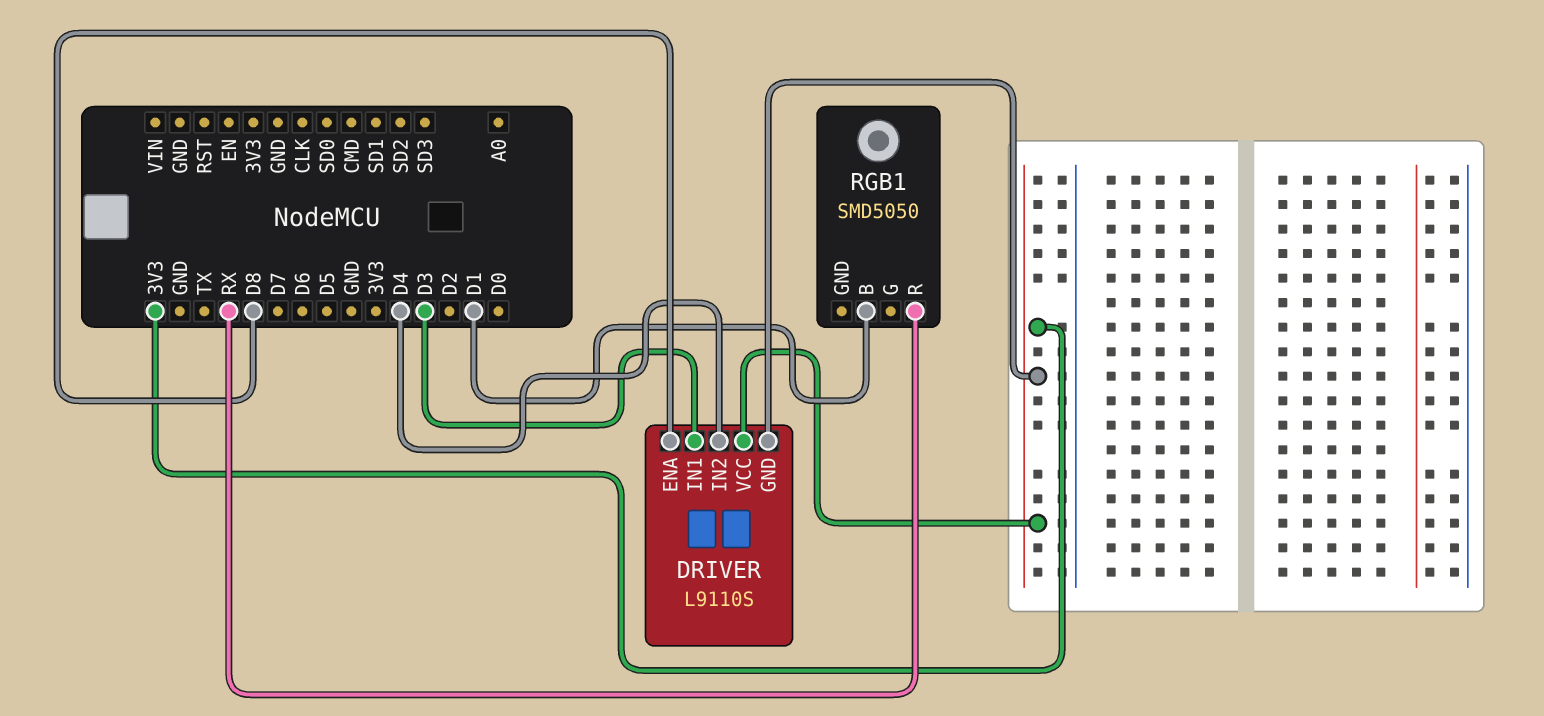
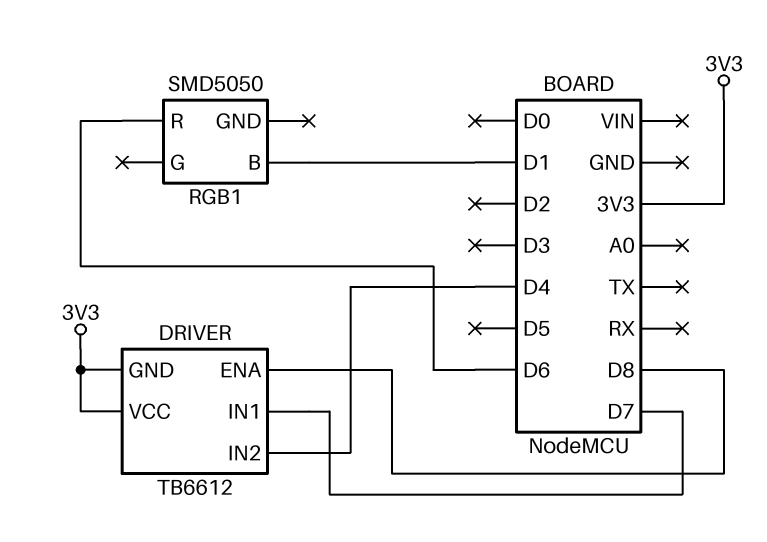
DRIVER: L9110S -> TB6612
DRIVER pin IN1: D3 -> D7
RGB1 pin R: RX -> D6

